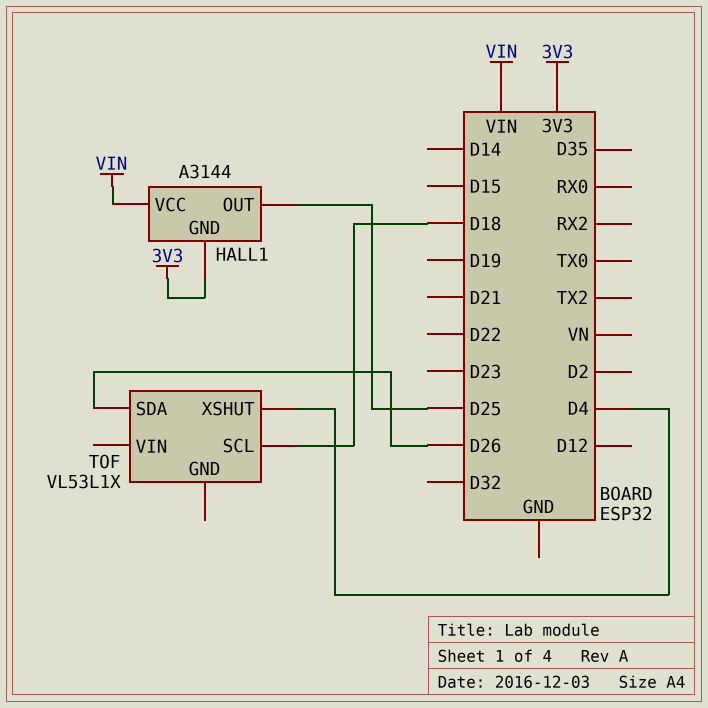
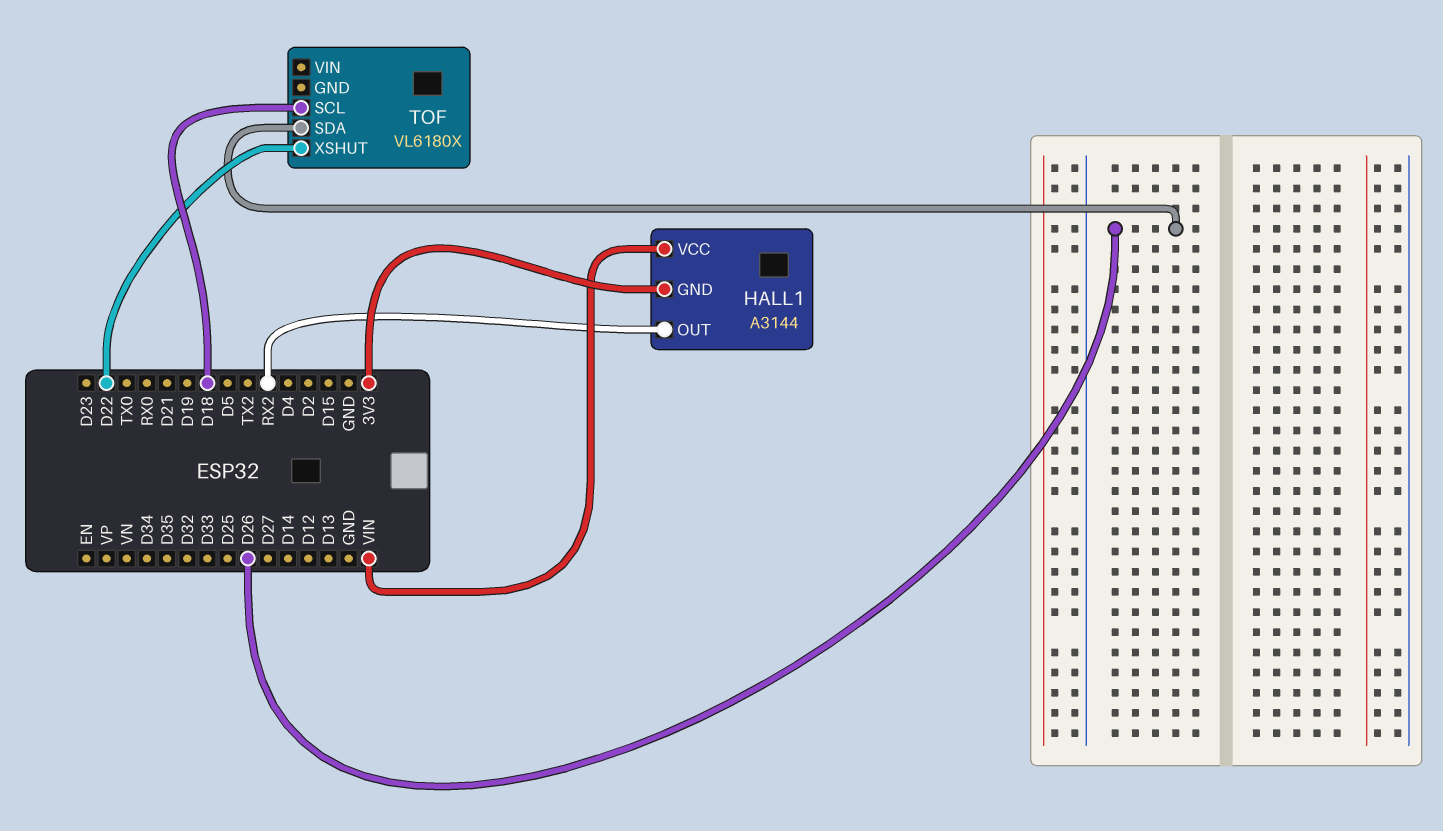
HALL1 pin OUT: D25 -> RX2
TOF: VL53L1X -> VL6180X
TOF pin XSHUT: D4 -> D22

